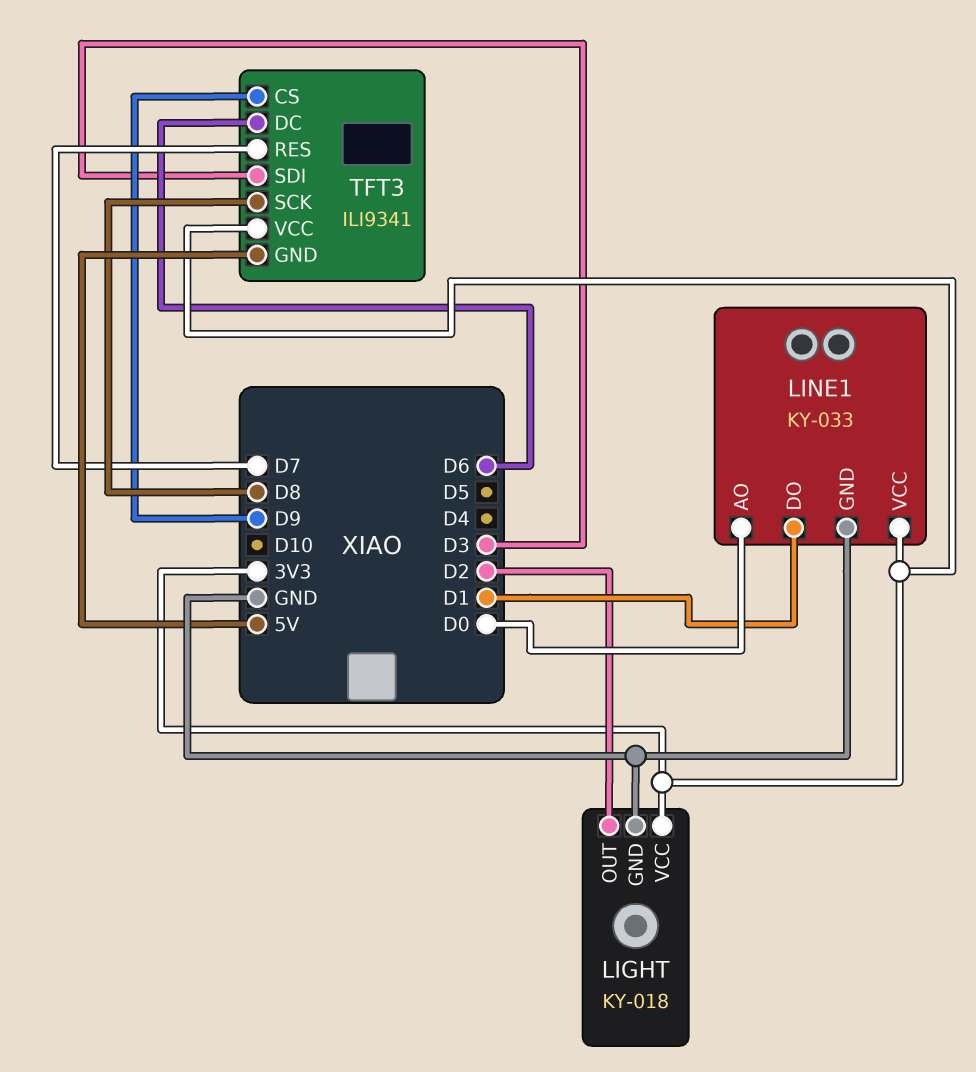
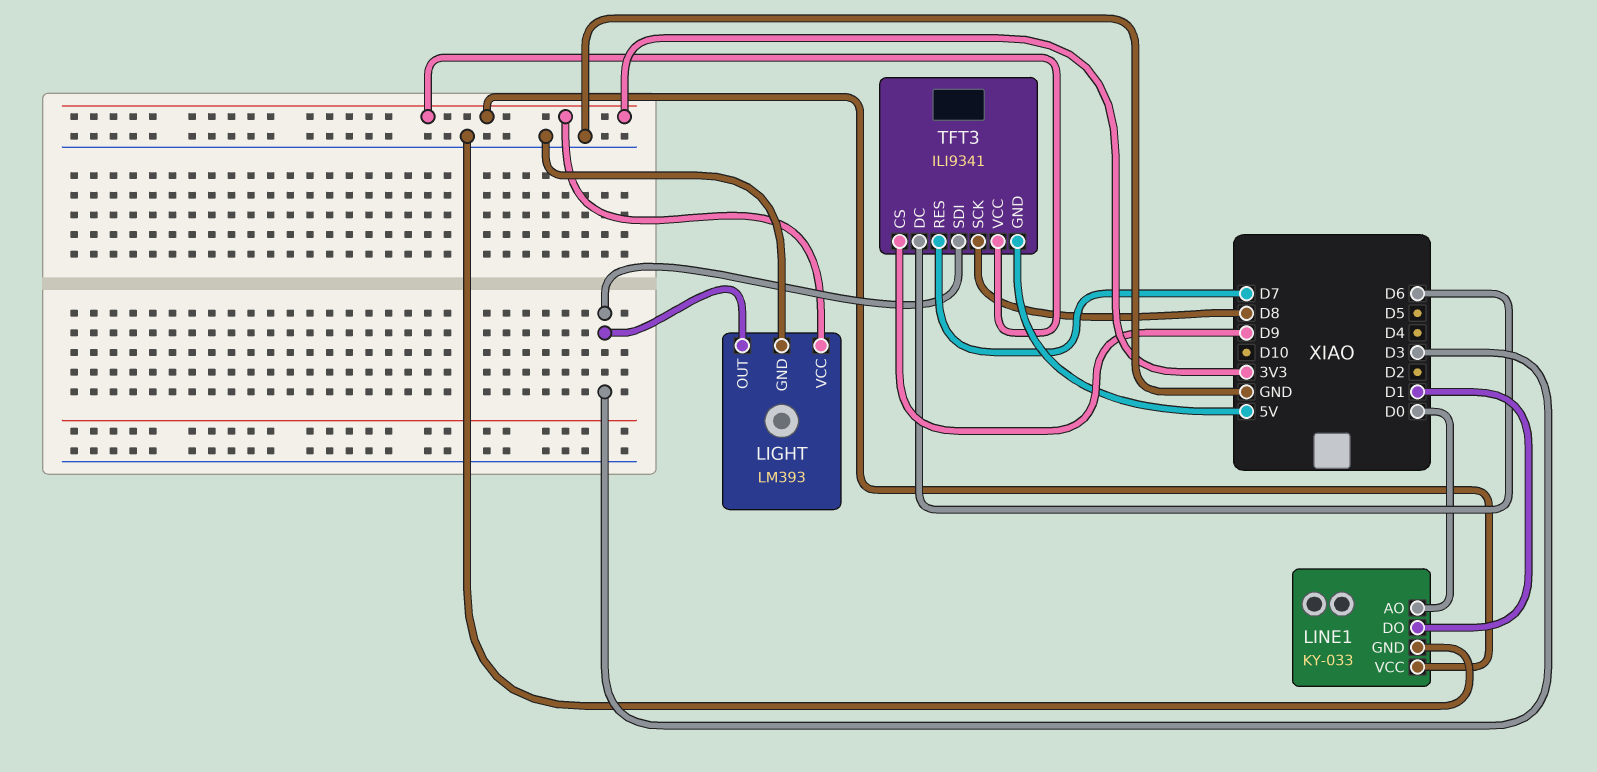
LIGHT: KY-018 -> LM393
LIGHT pin OUT: D2 -> D3

